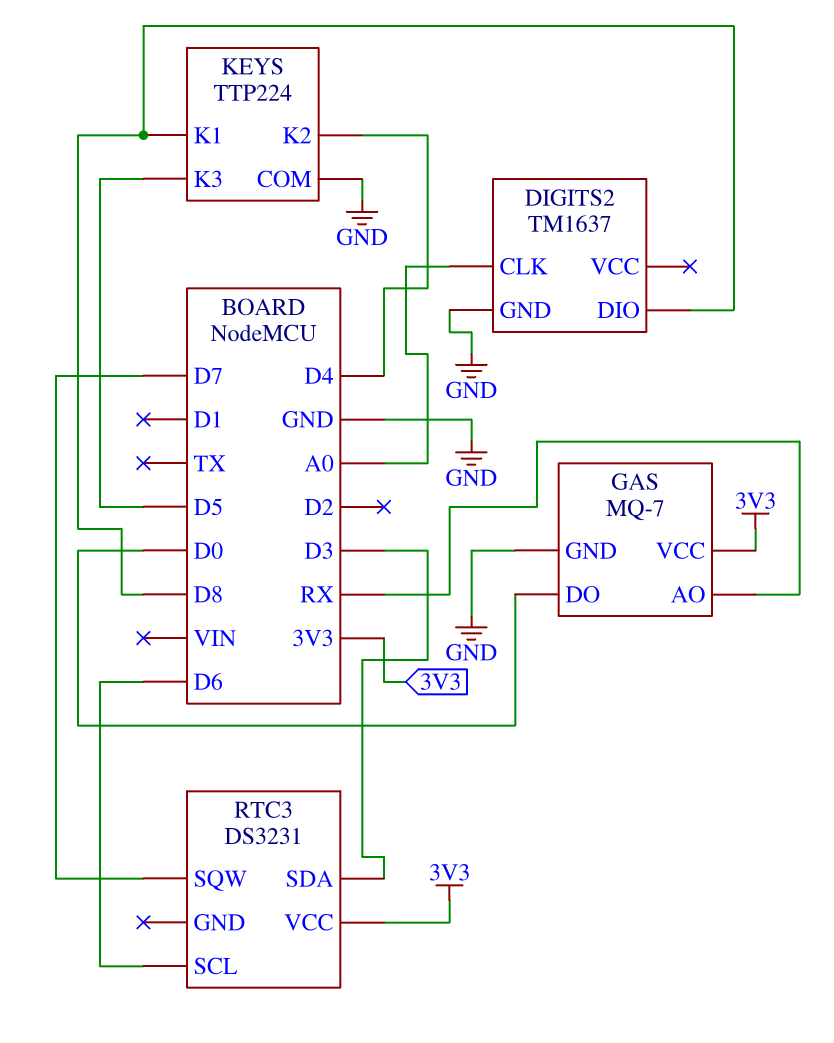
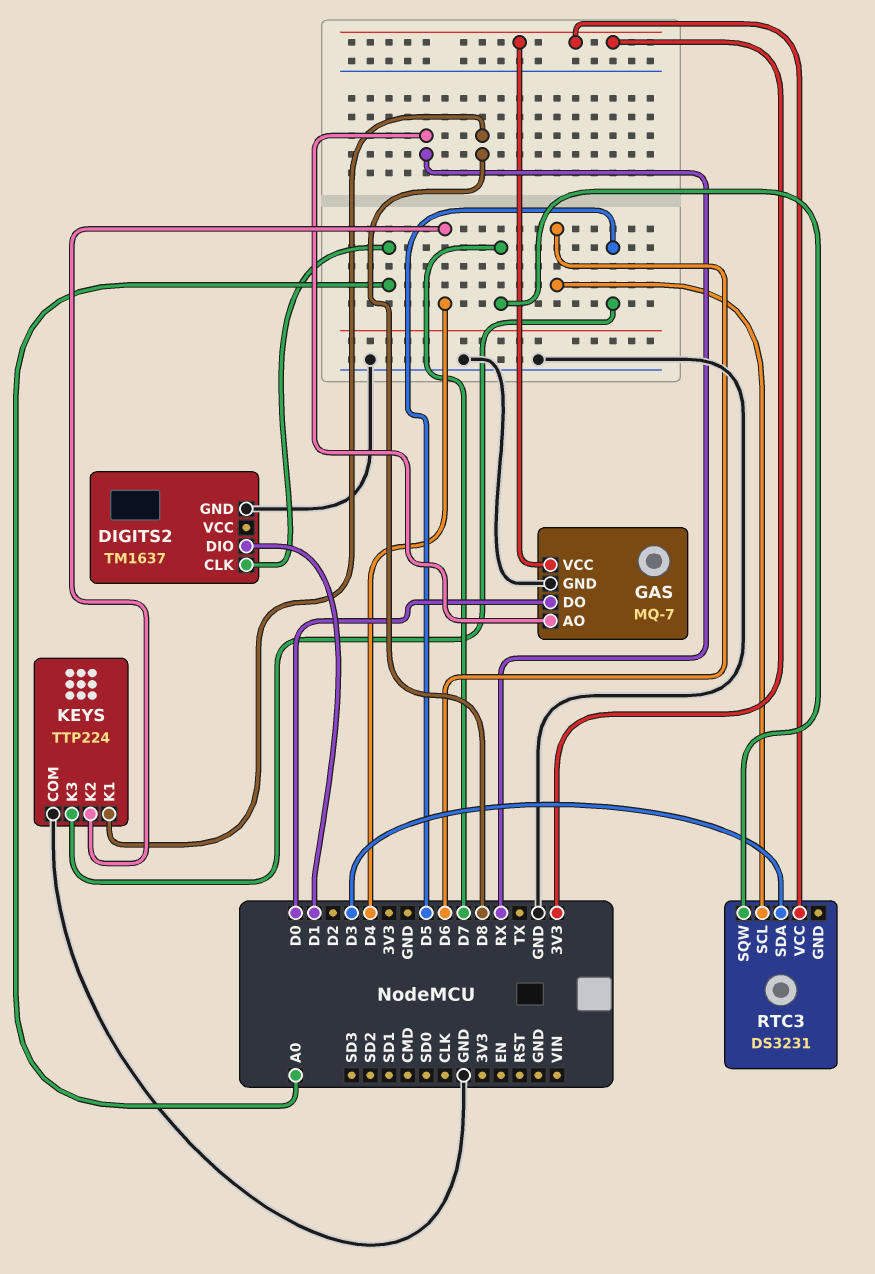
DIGITS2 pin DIO: D8 -> D1

